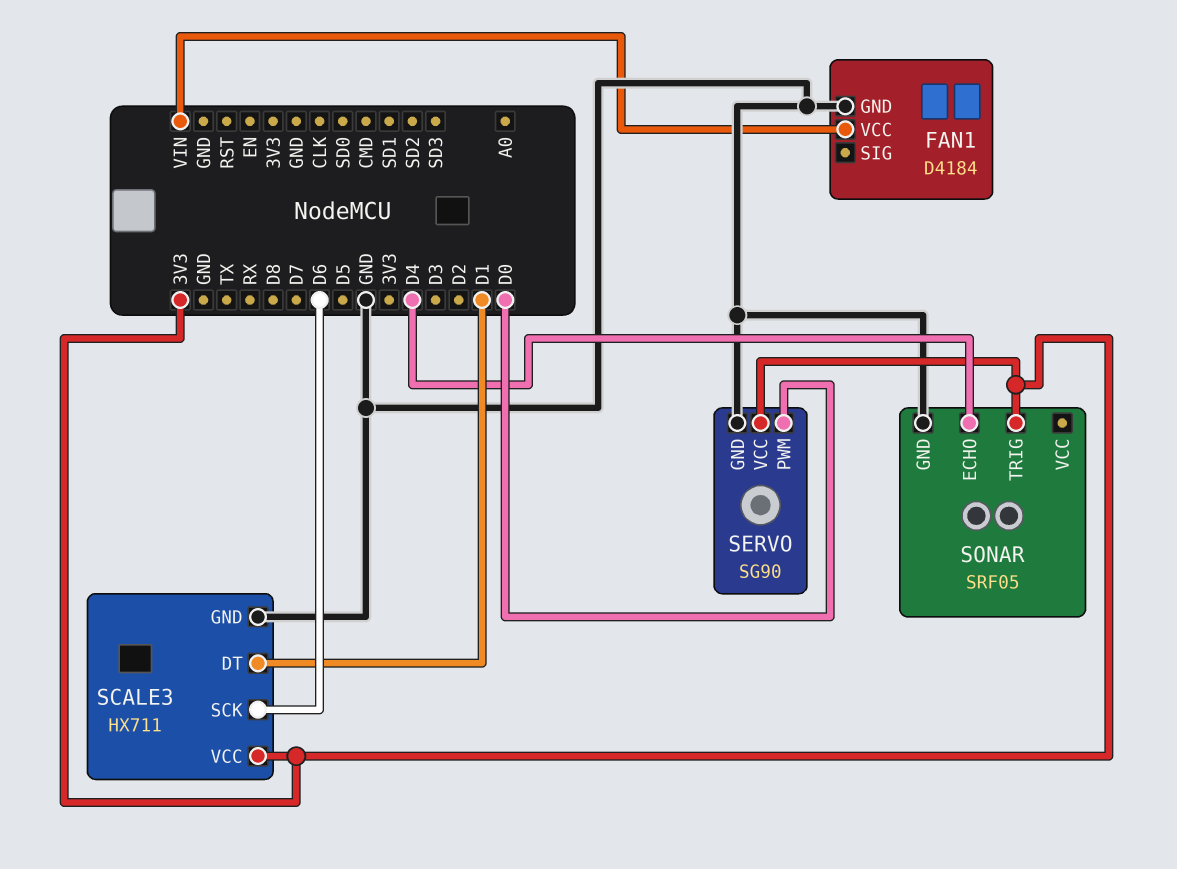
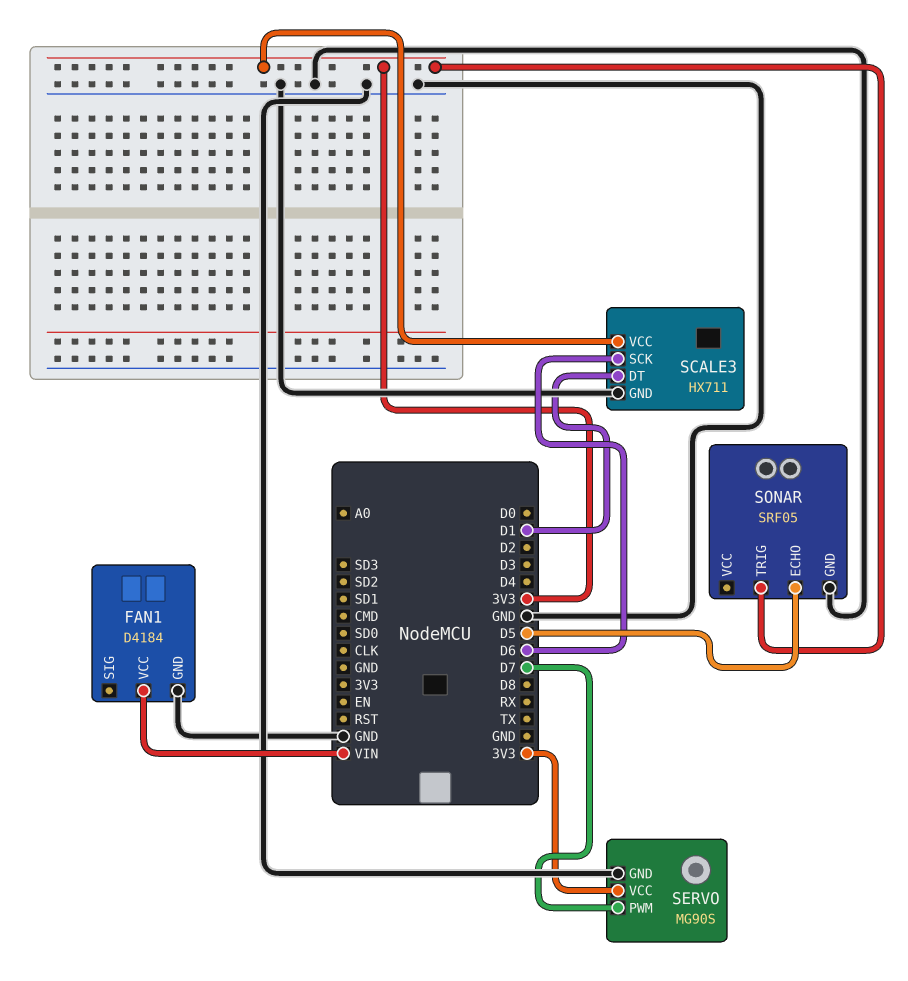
SERVO: SG90 -> MG90S
SERVO pin PWM: D0 -> D7
SONAR pin ECHO: D4 -> D5

